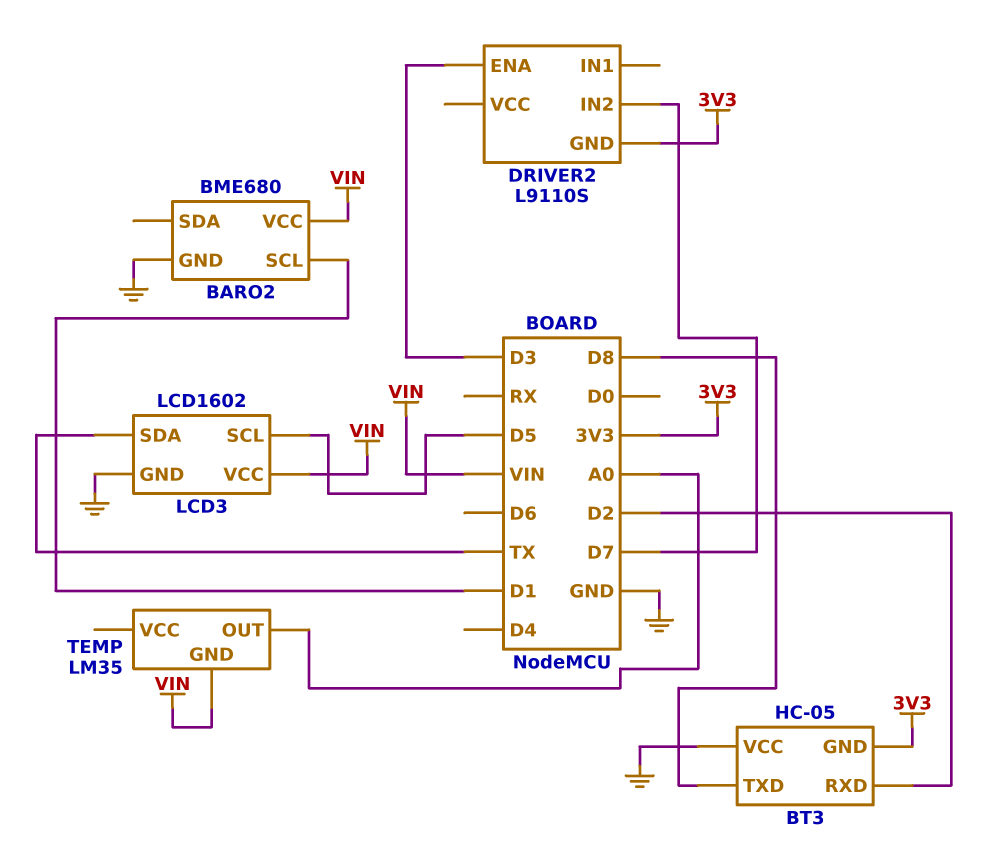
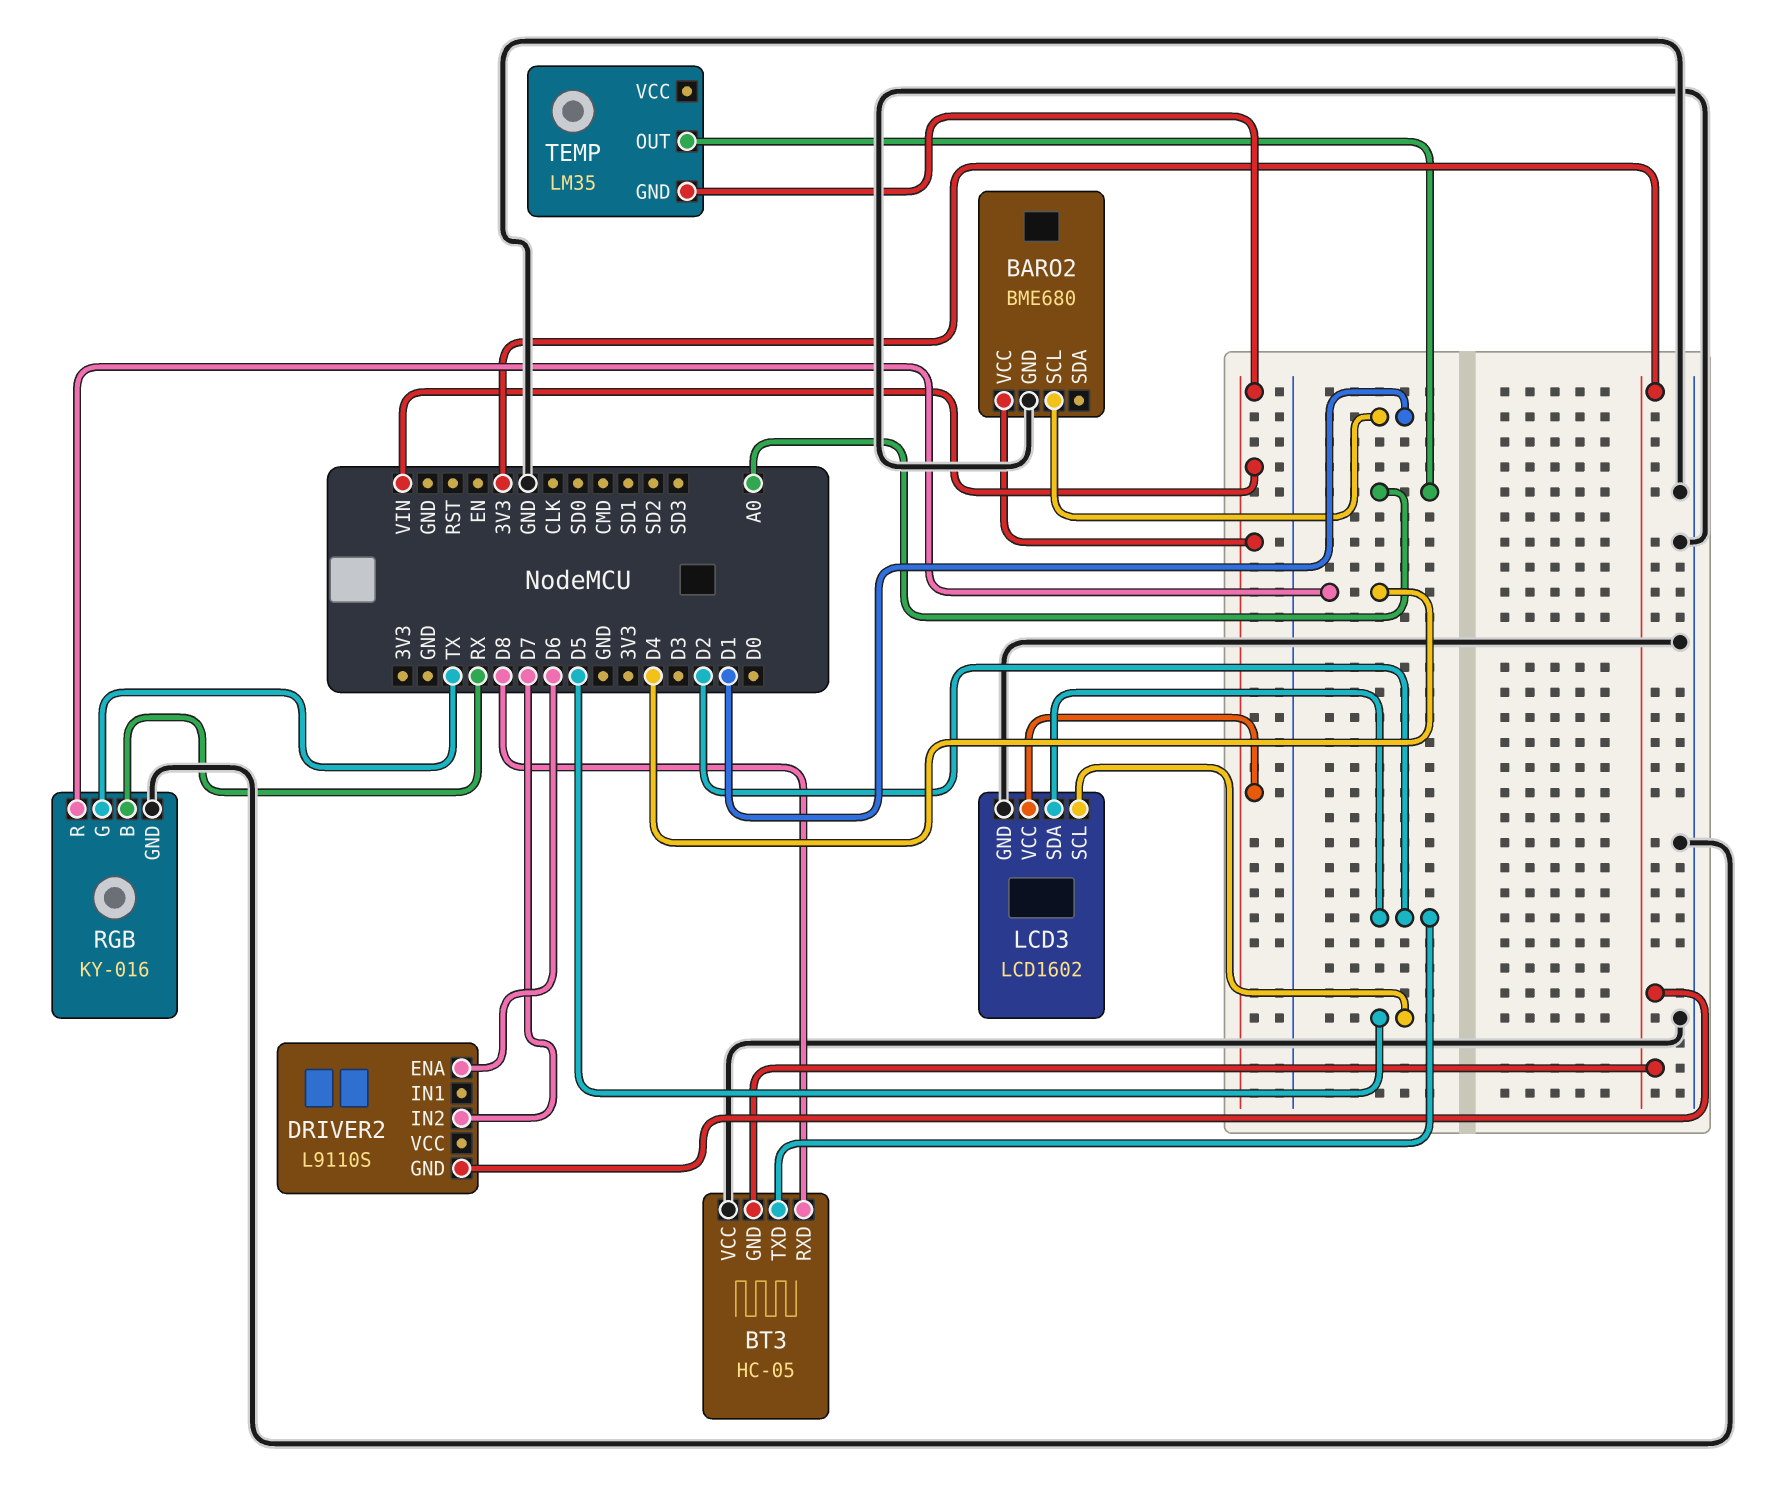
BT3 pin RXD: D2 -> D8
BT3 pin TXD: D8 -> D2
DRIVER2 pin ENA: D3 -> D6
LCD3 pin SDA: TX -> D2
RGB: none -> KY-016
RGB pin B: none -> RX
RGB pin G: none -> TX
RGB pin GND: none -> GND
RGB pin R: none -> D4

